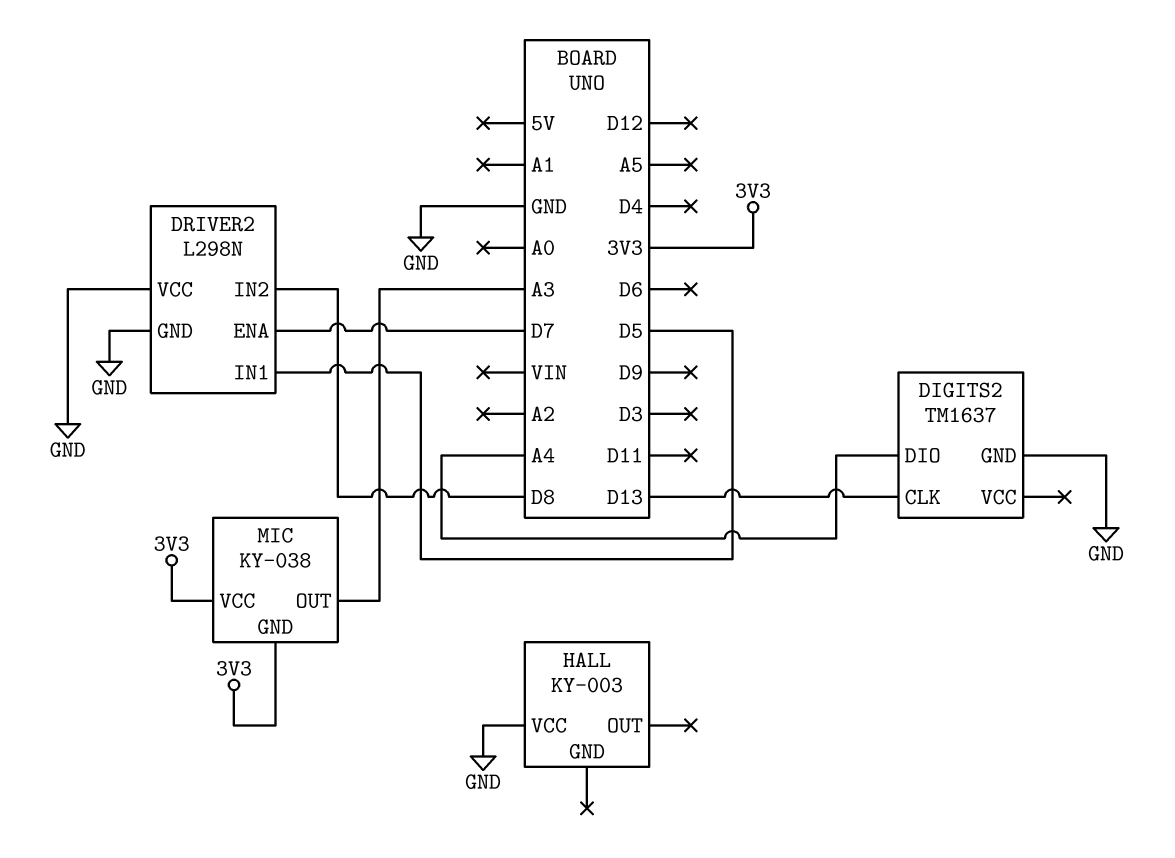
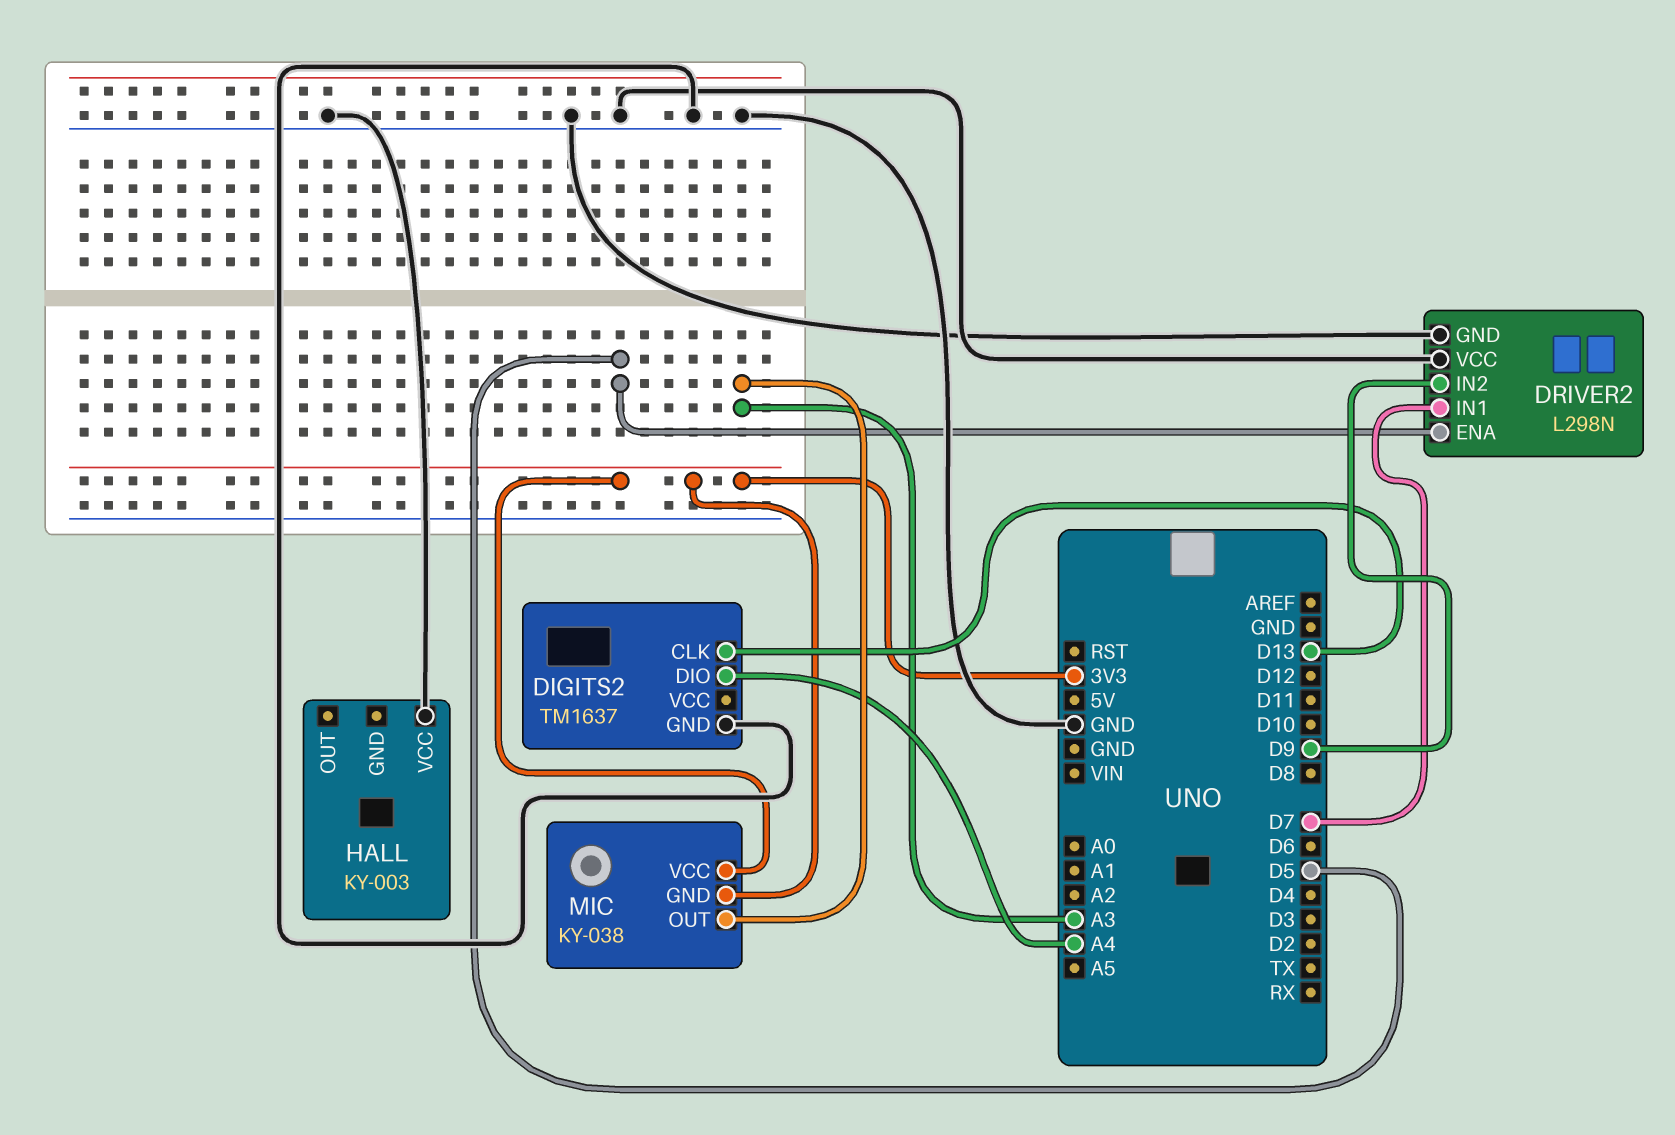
DRIVER2 pin ENA: D7 -> D5
DRIVER2 pin IN1: D5 -> D7
DRIVER2 pin IN2: D8 -> D9

